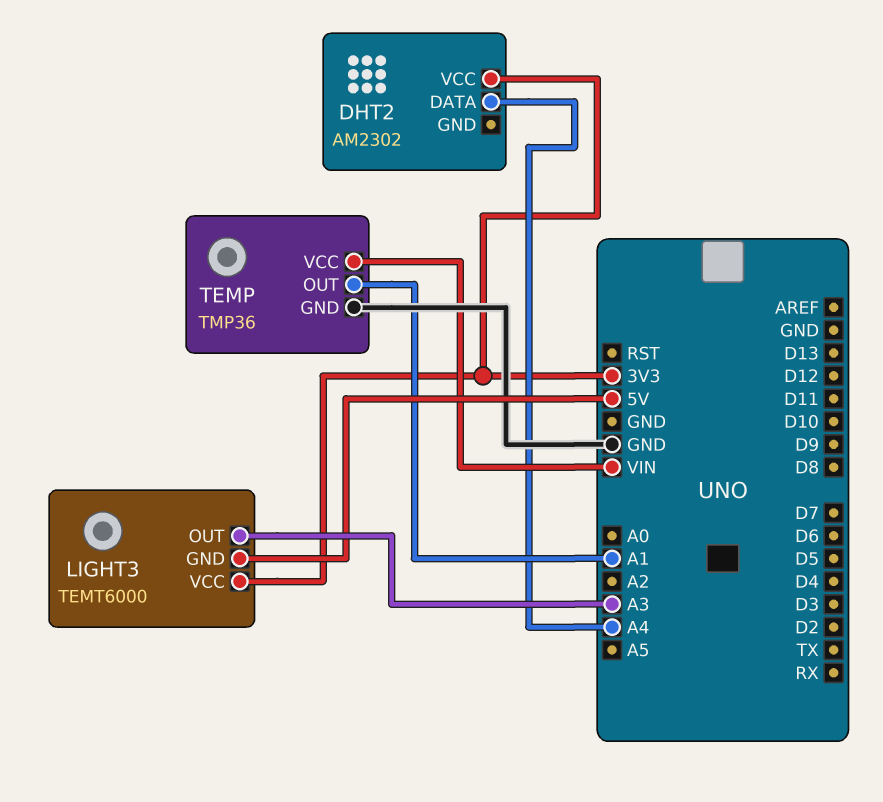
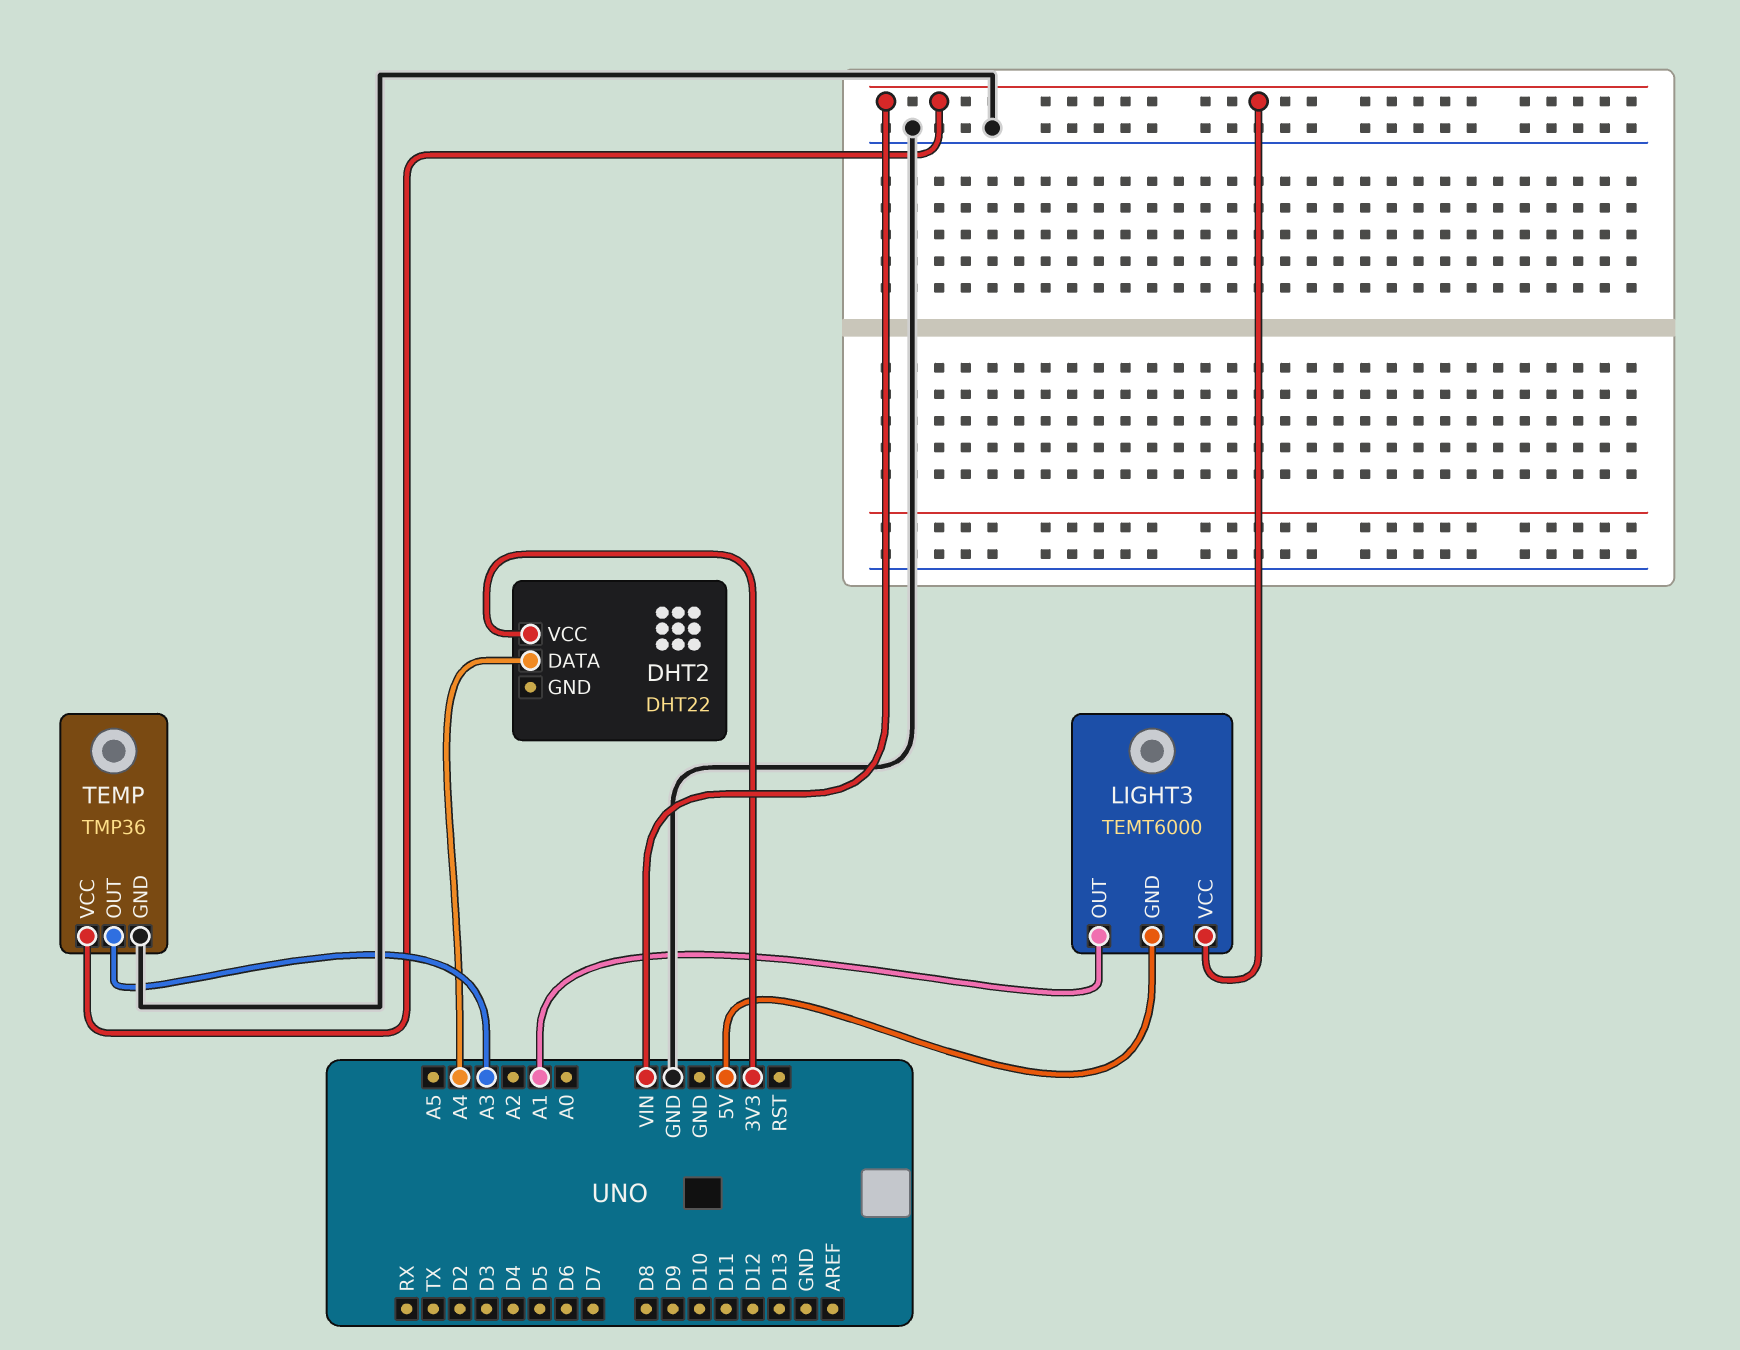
DHT2: AM2302 -> DHT22
LIGHT3 pin OUT: A3 -> A1
LIGHT3 pin VCC: 3V3 -> VIN
TEMP pin OUT: A1 -> A3

